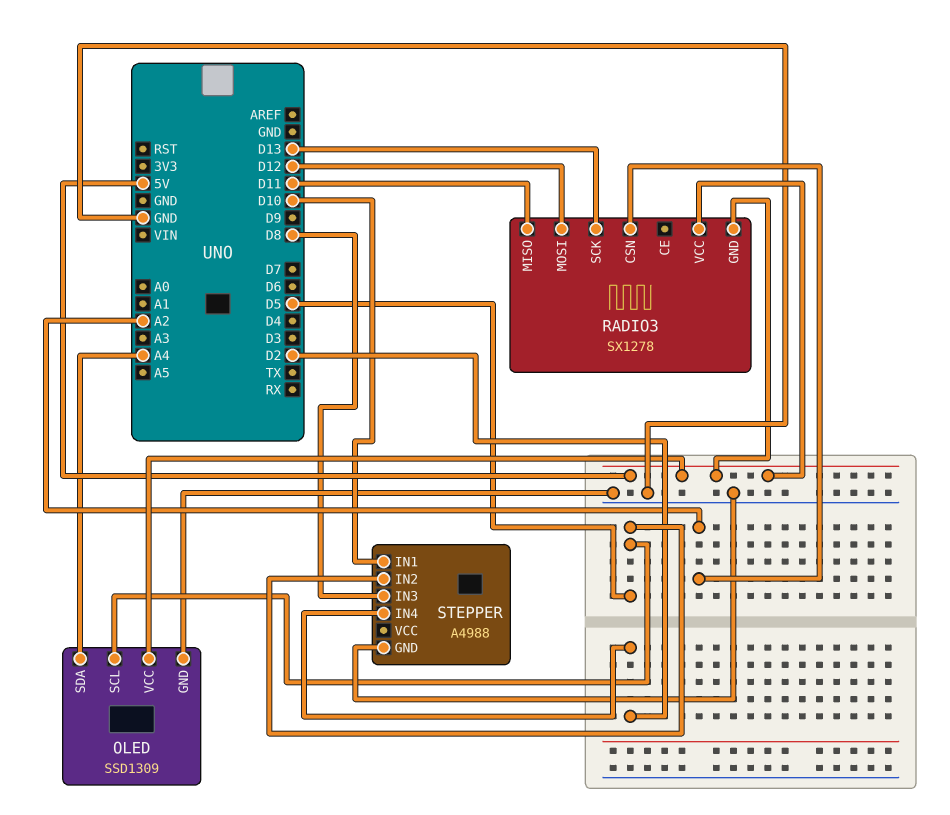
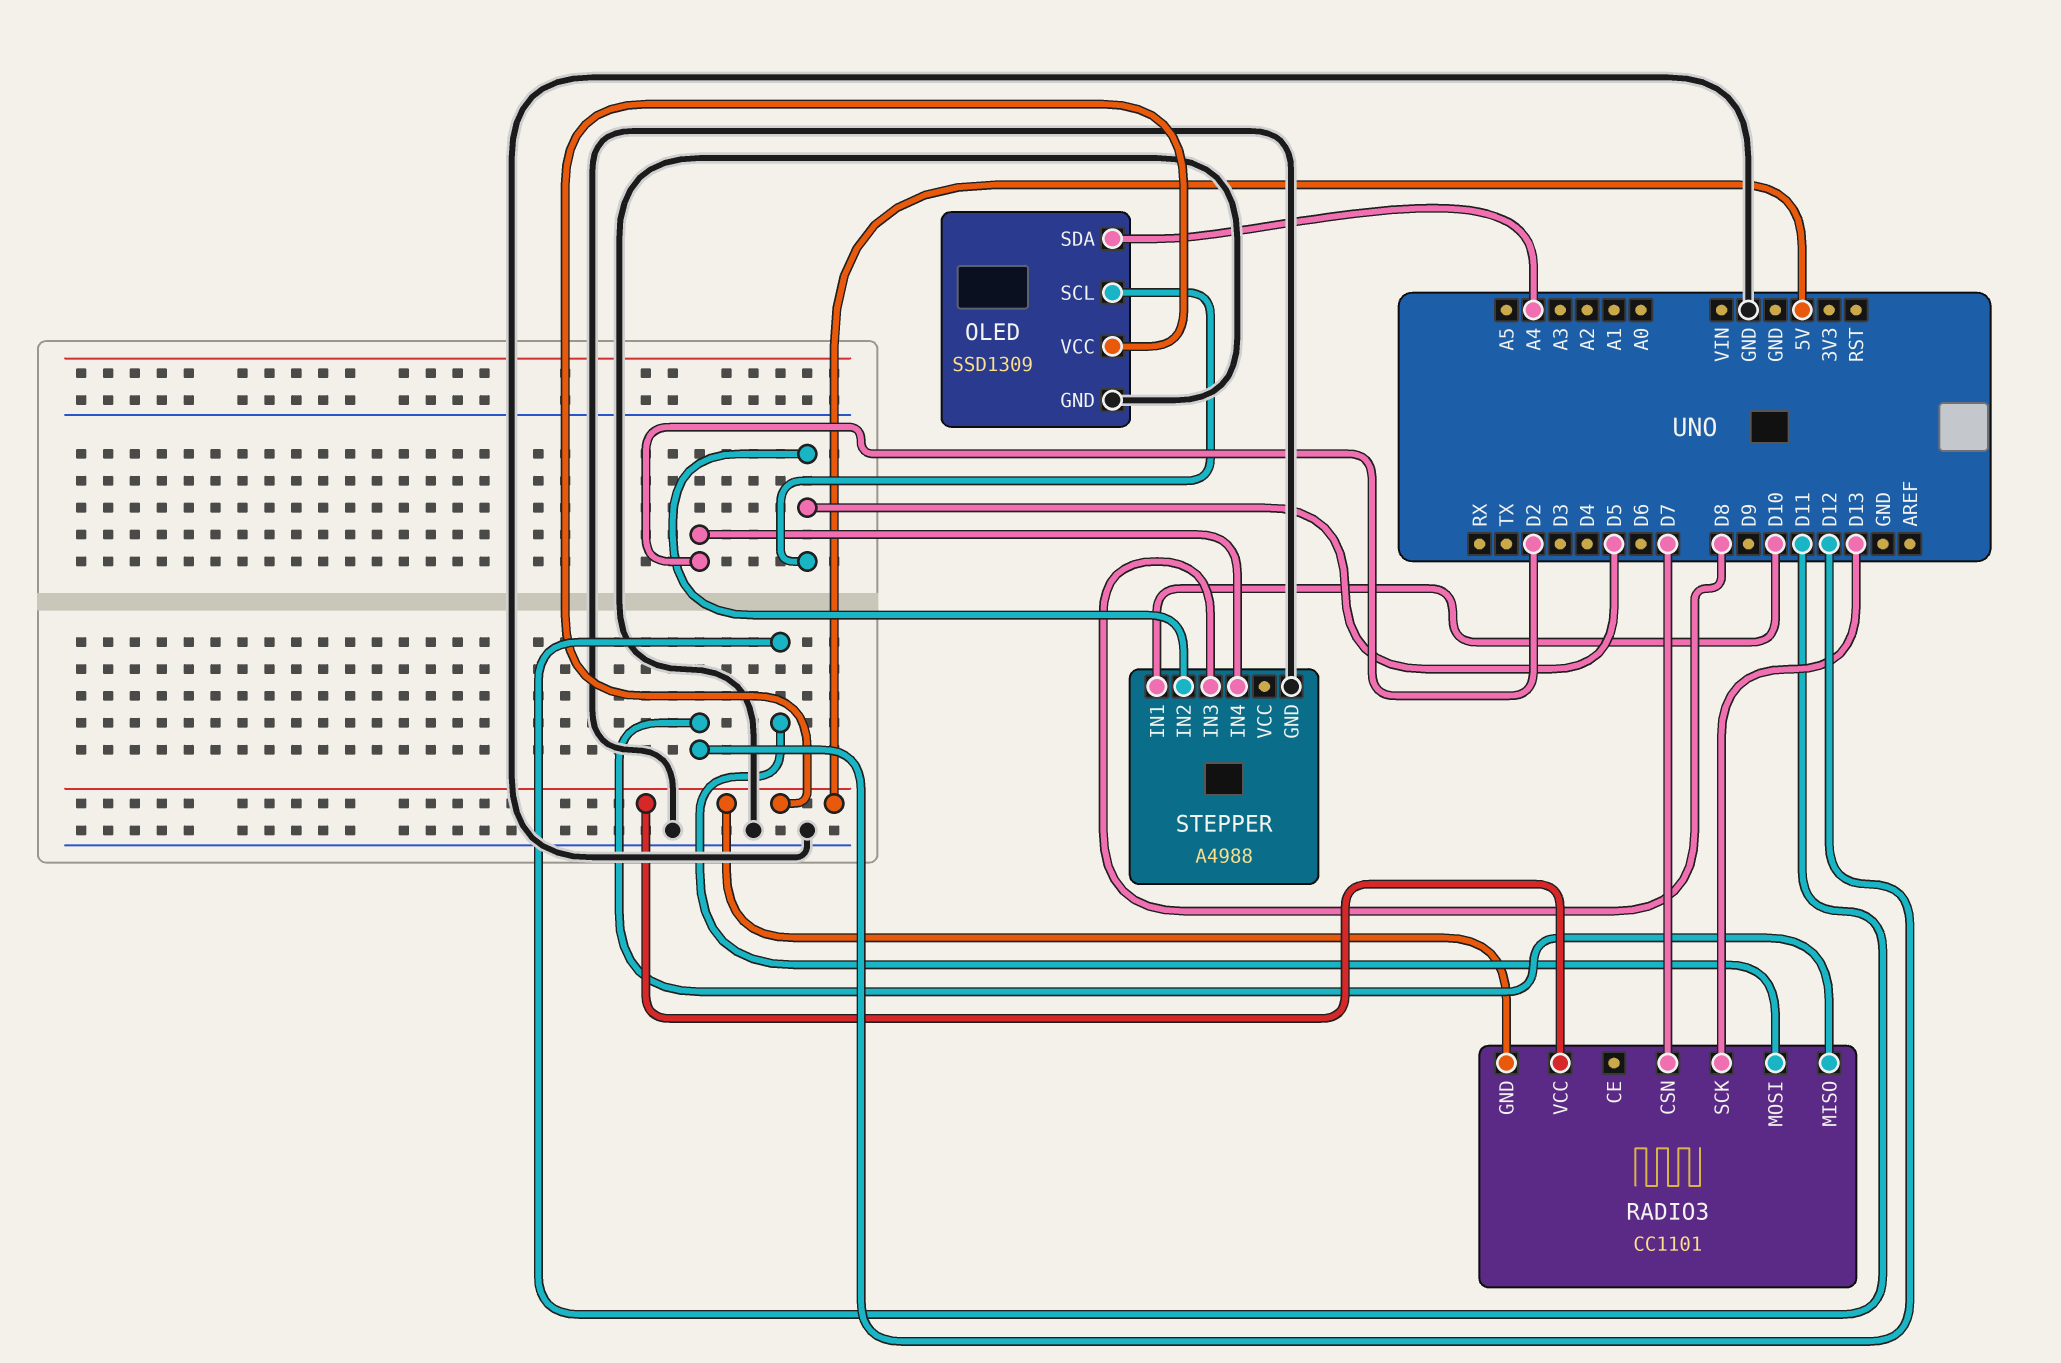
RADIO3: SX1278 -> CC1101
RADIO3 pin CSN: A2 -> D7
RADIO3 pin MISO: D11 -> D12
RADIO3 pin MOSI: D12 -> D11

